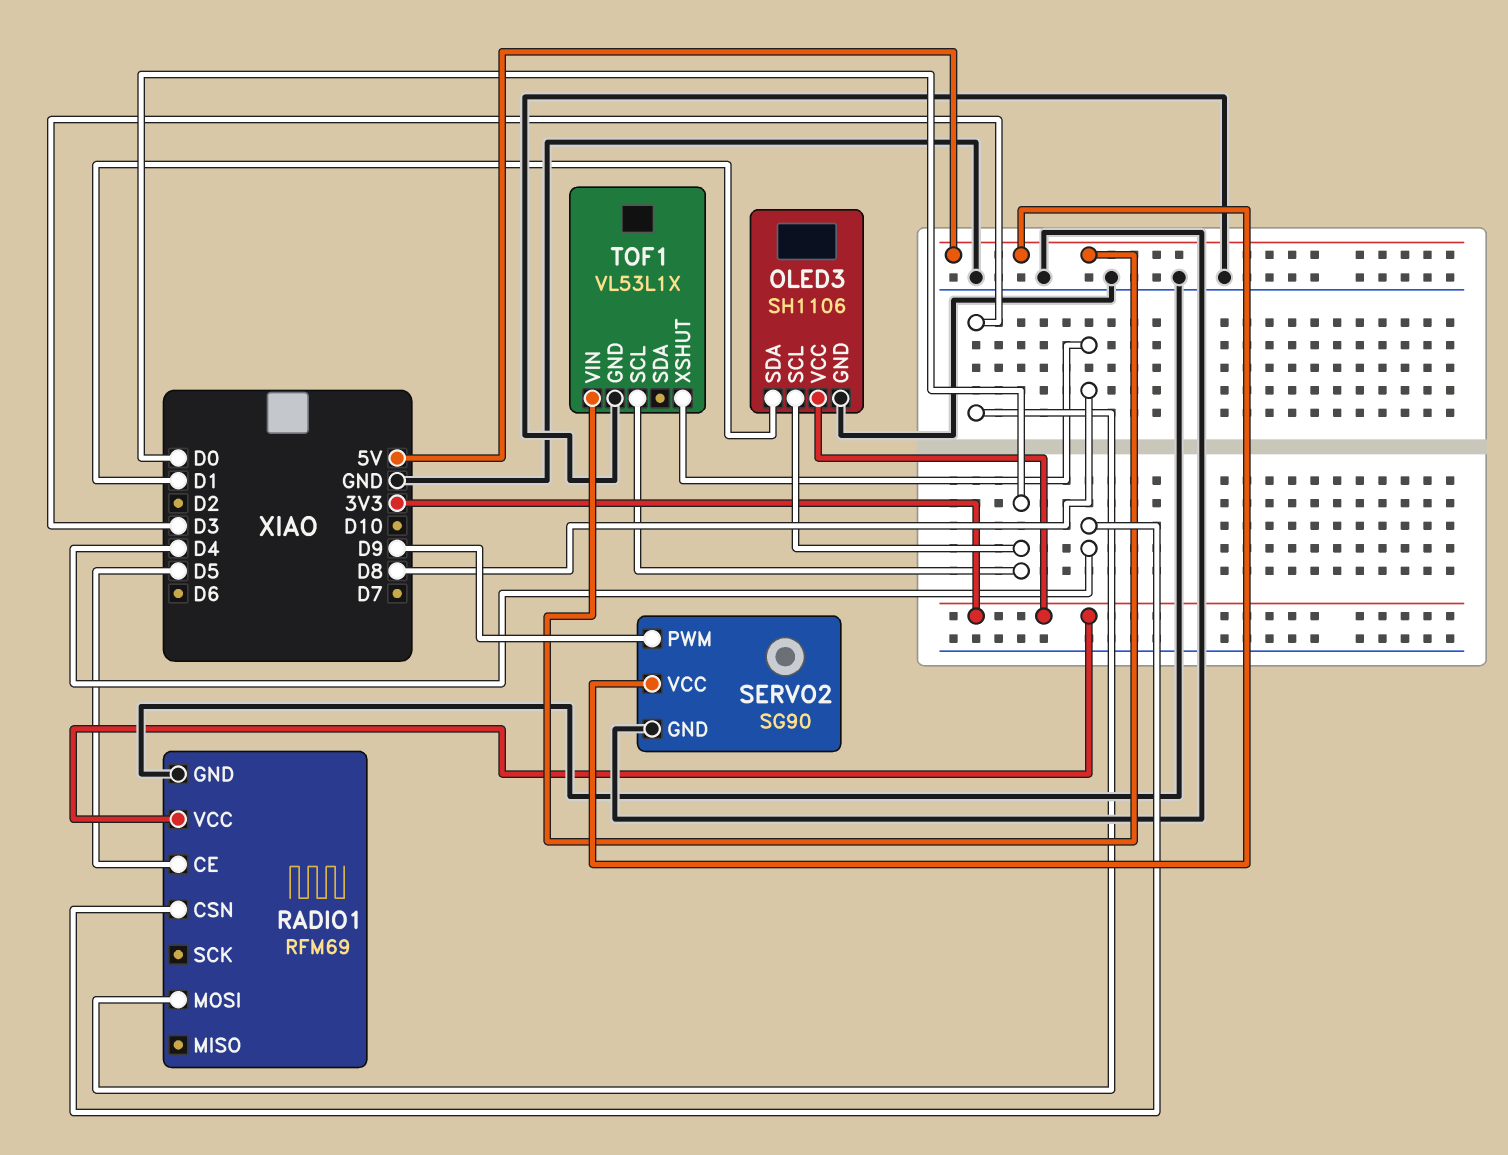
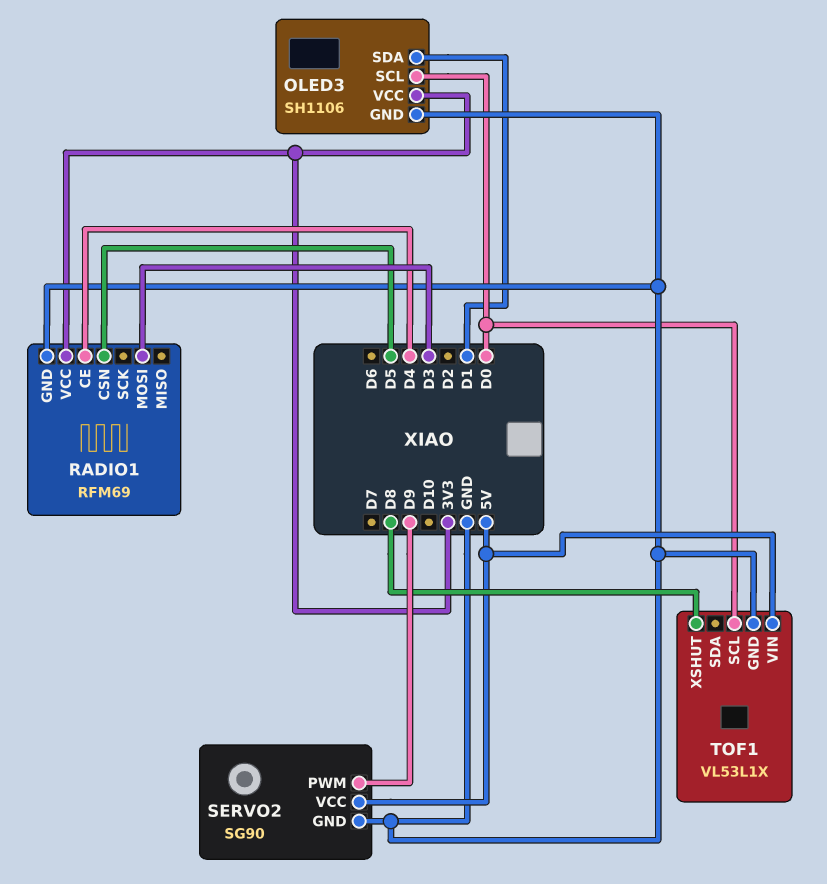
RADIO1 pin CE: D5 -> D4
RADIO1 pin CSN: D4 -> D5

